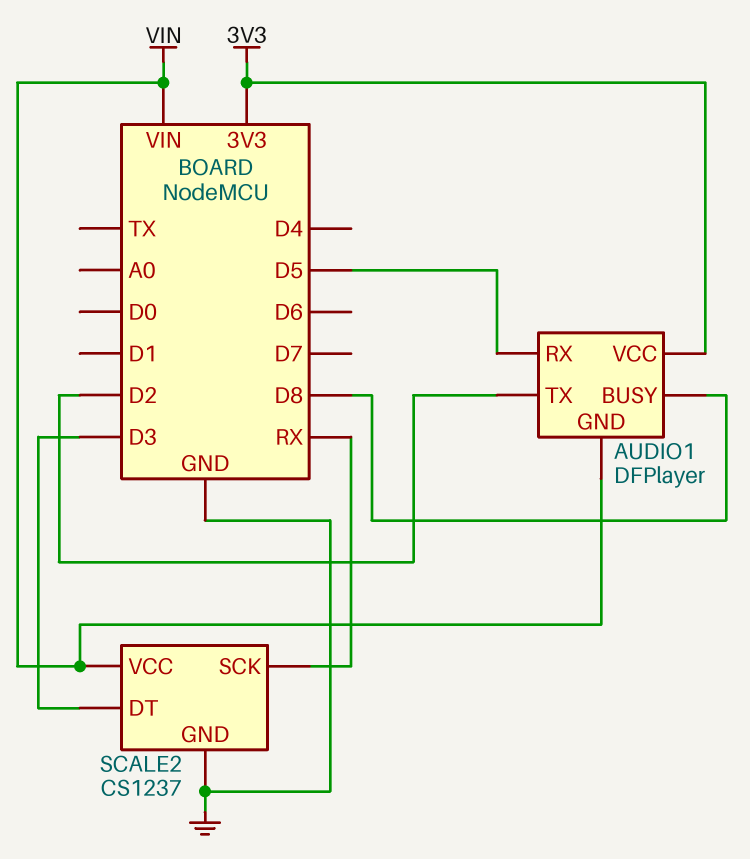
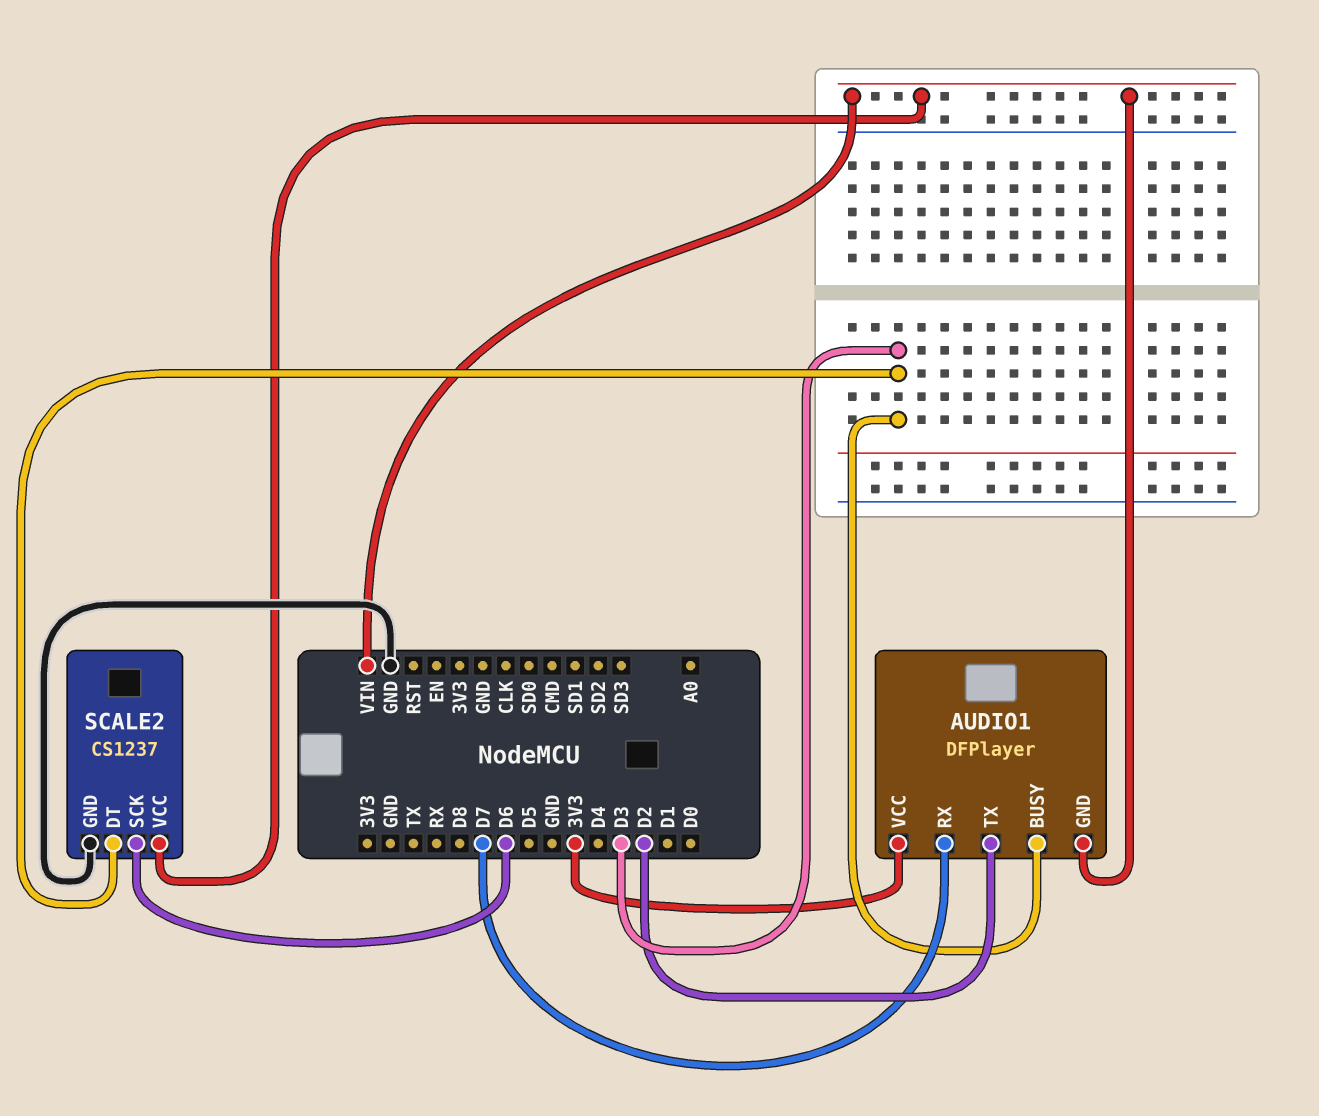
AUDIO1 pin BUSY: D8 -> D3
AUDIO1 pin RX: D5 -> D7
SCALE2 pin SCK: RX -> D6

